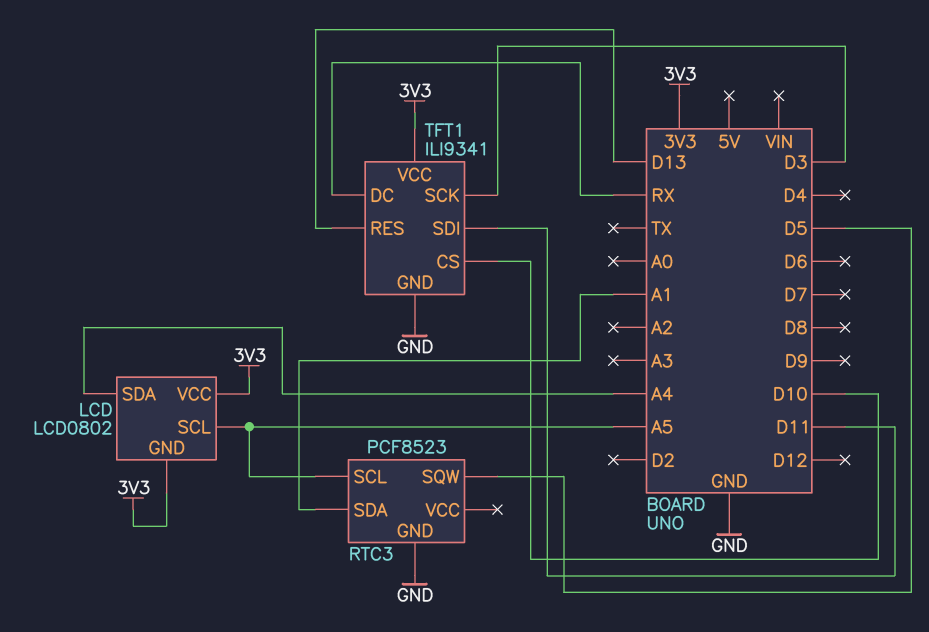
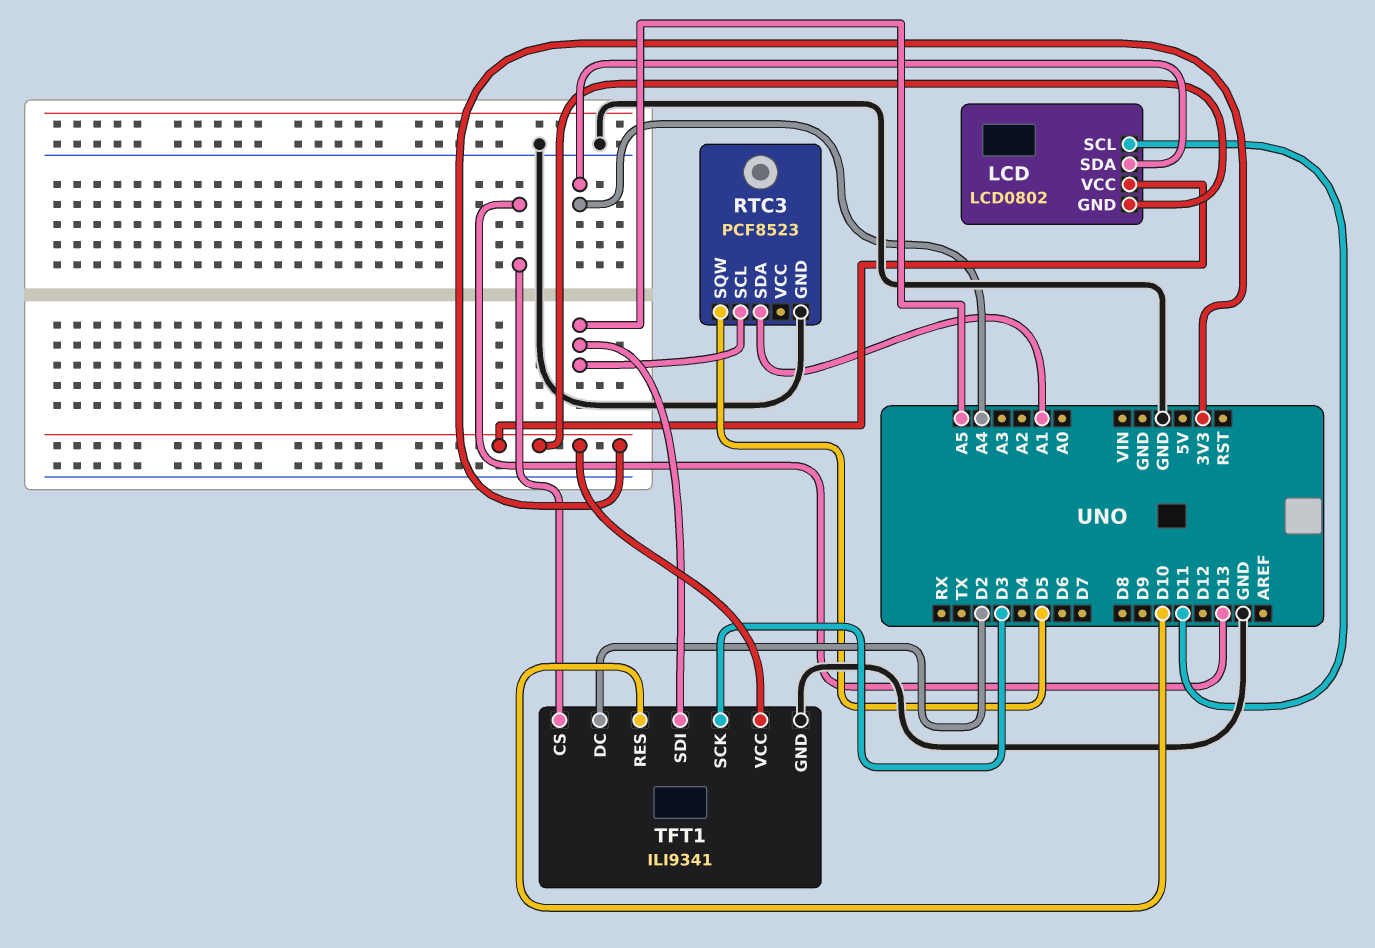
LCD pin SCL: A5 -> D11
TFT1 pin CS: D10 -> D13
TFT1 pin DC: RX -> D2
TFT1 pin RES: D13 -> D10
TFT1 pin SDI: D11 -> A5

